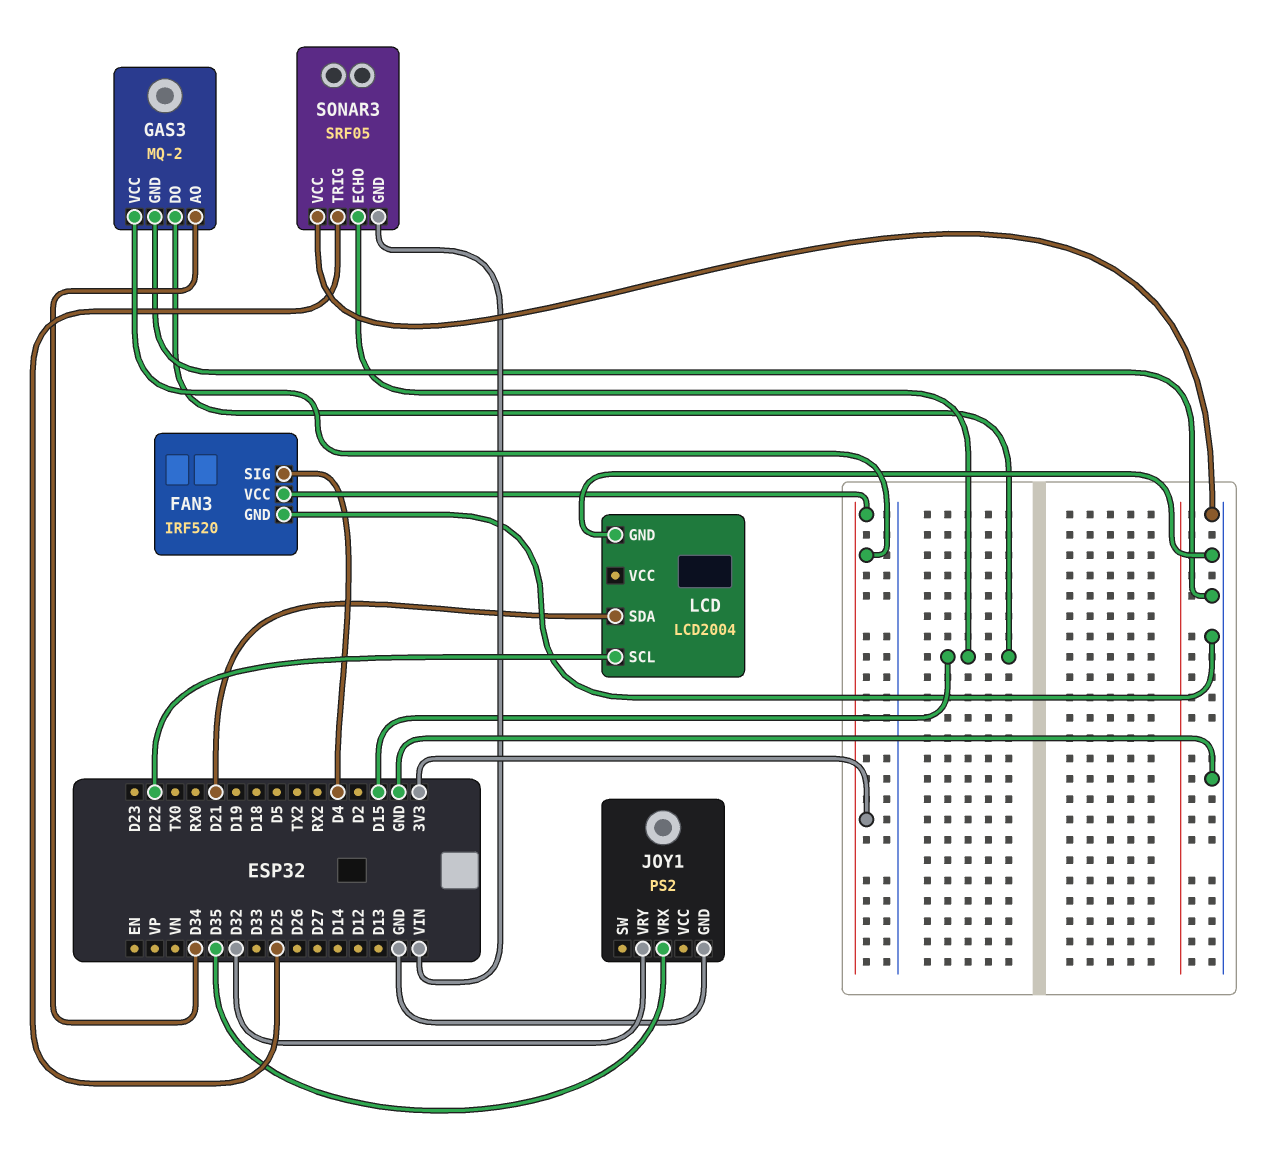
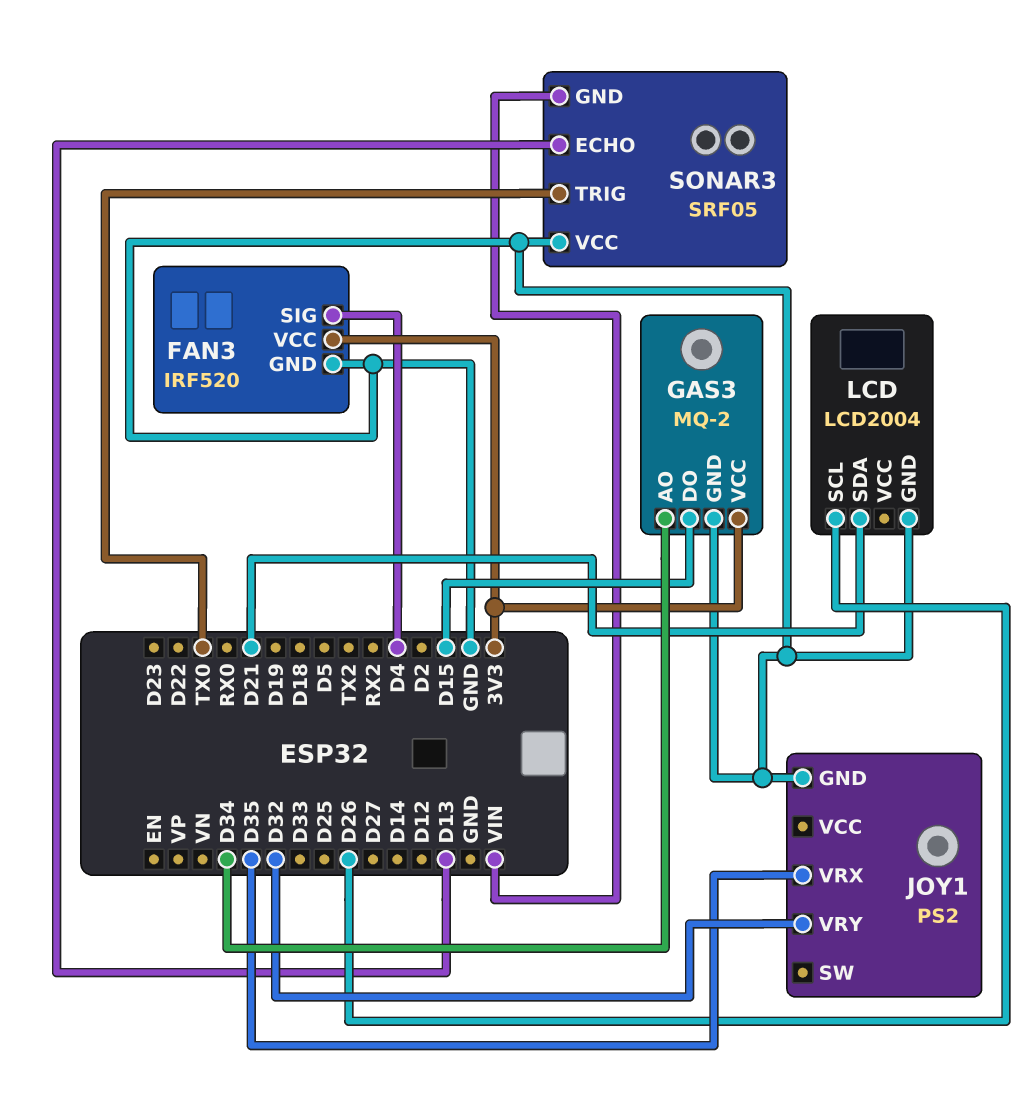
LCD pin SCL: D22 -> D26
SONAR3 pin ECHO: D15 -> D13
SONAR3 pin TRIG: D25 -> TX0

